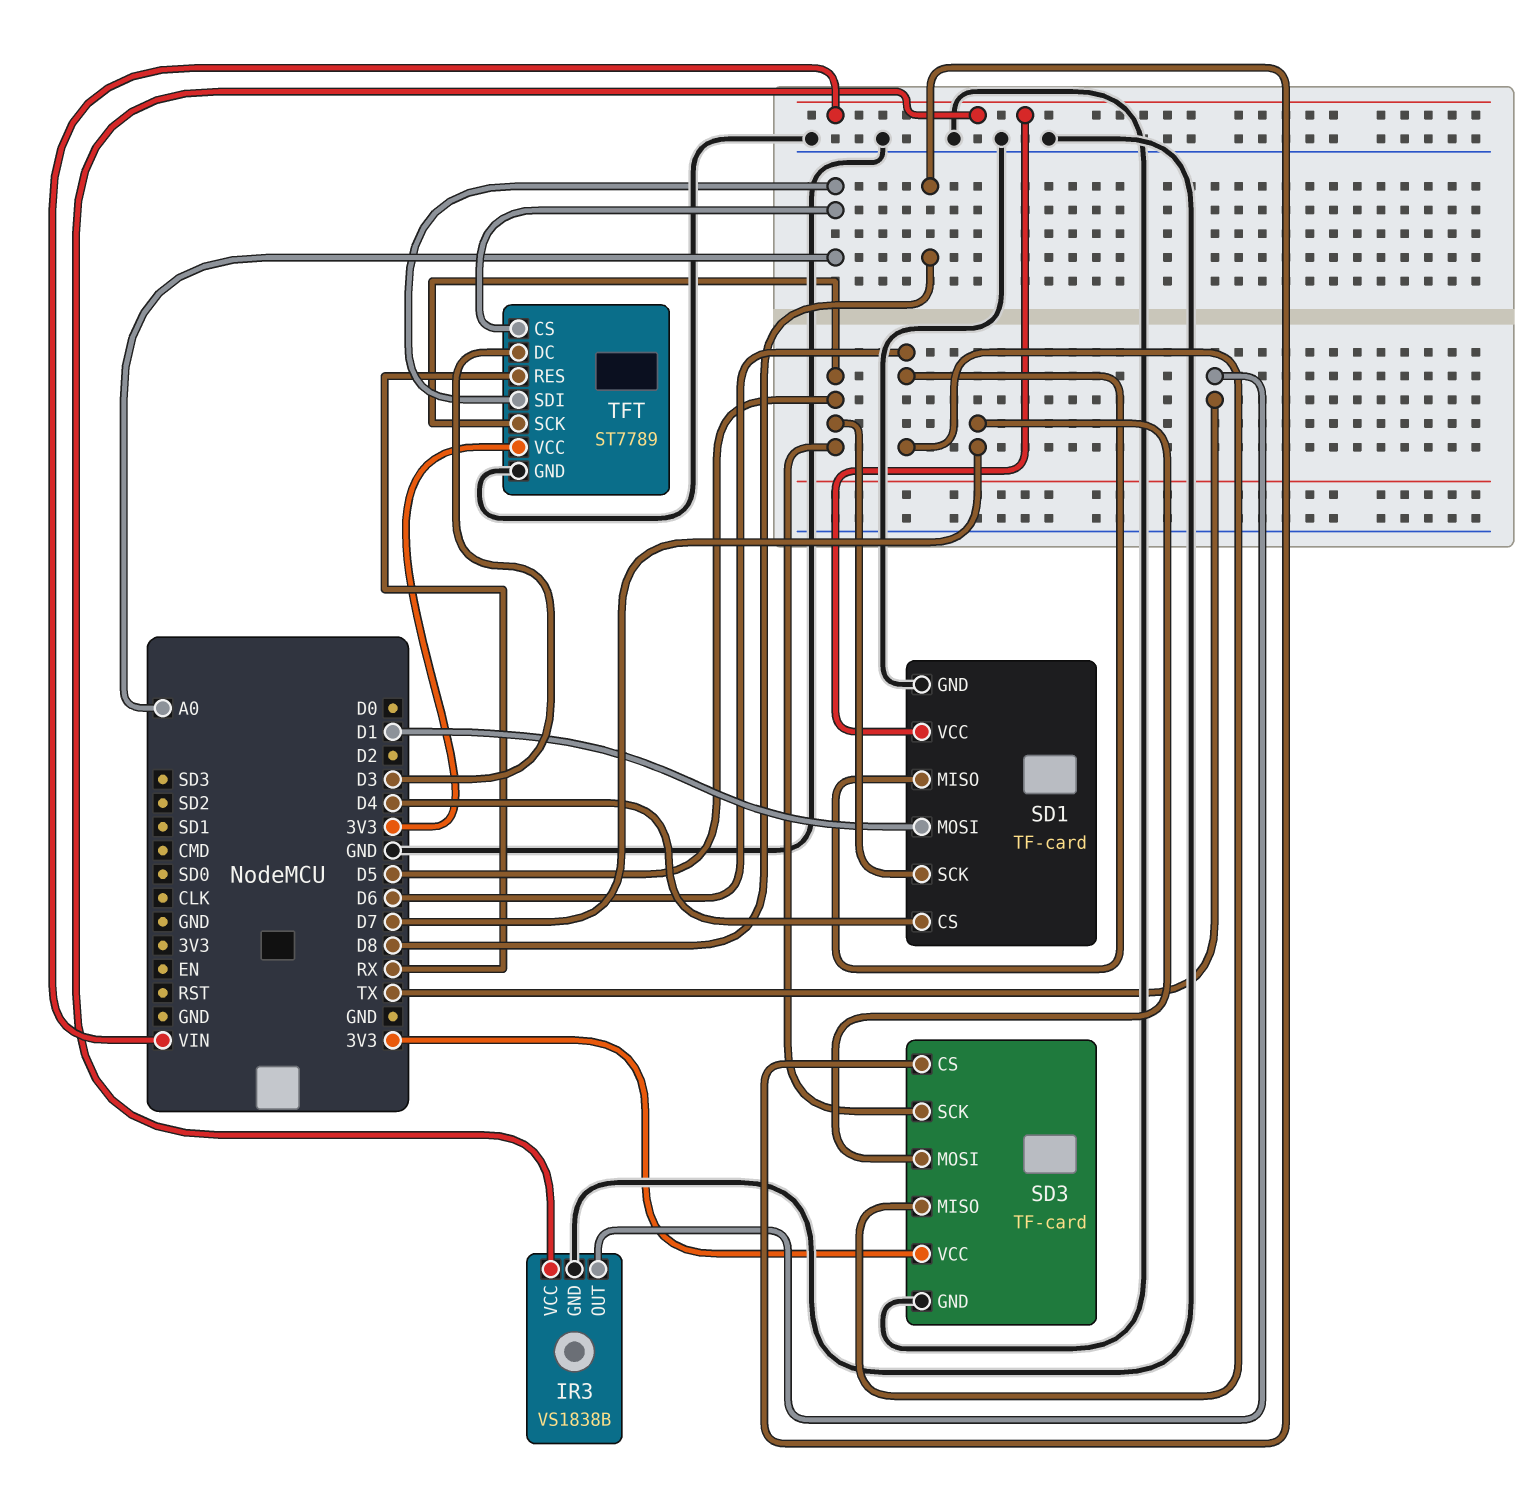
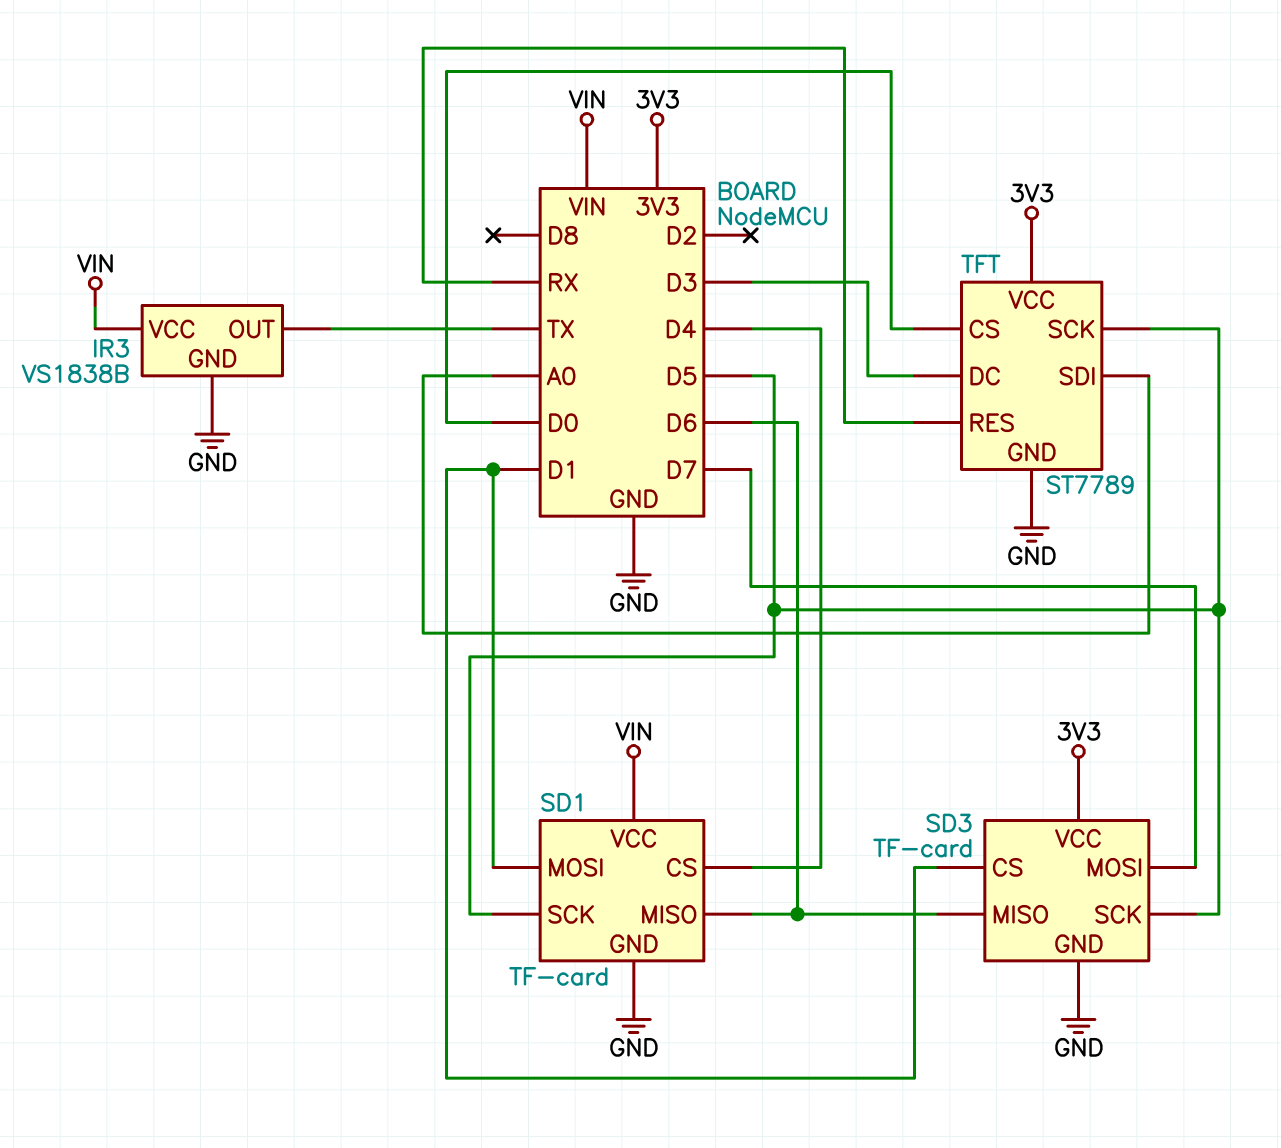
SD3 pin CS: D8 -> D1
TFT pin CS: A0 -> D0

